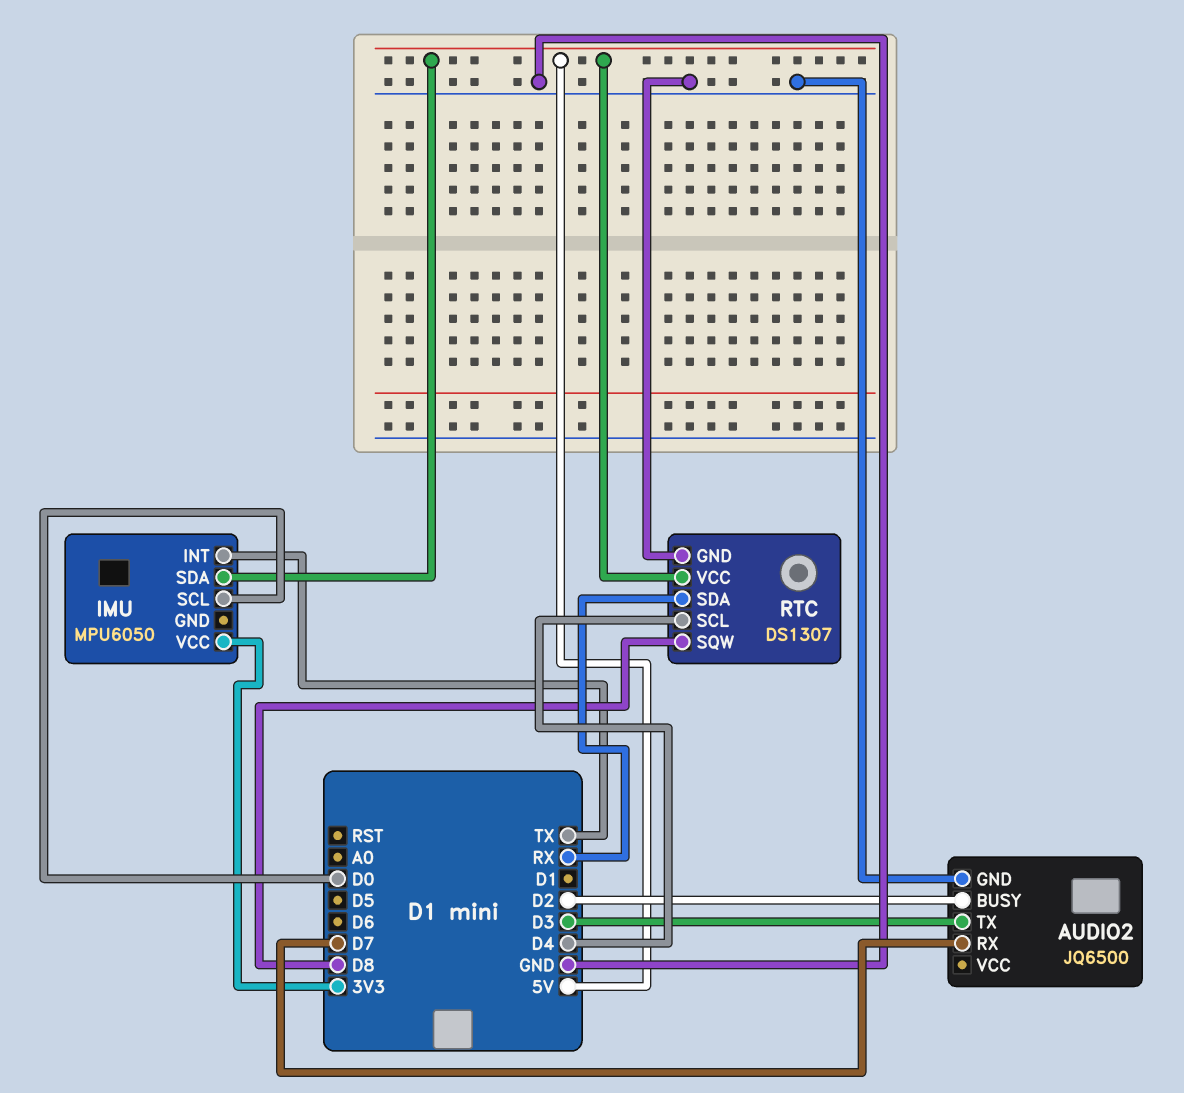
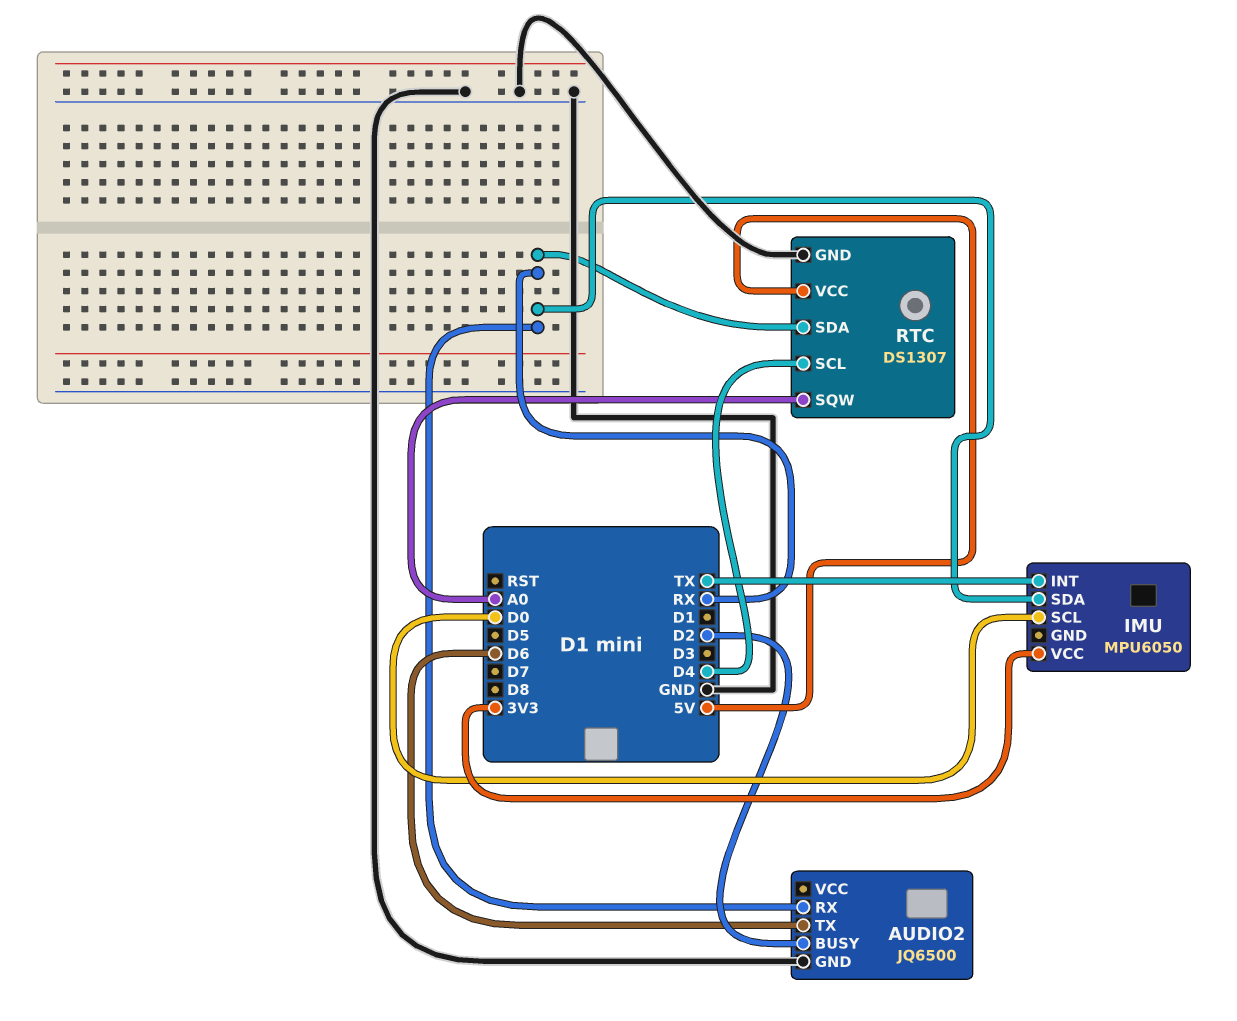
AUDIO2 pin RX: D7 -> RX
AUDIO2 pin TX: D3 -> D6
IMU pin SDA: 5V -> RX
RTC pin SQW: D8 -> A0

